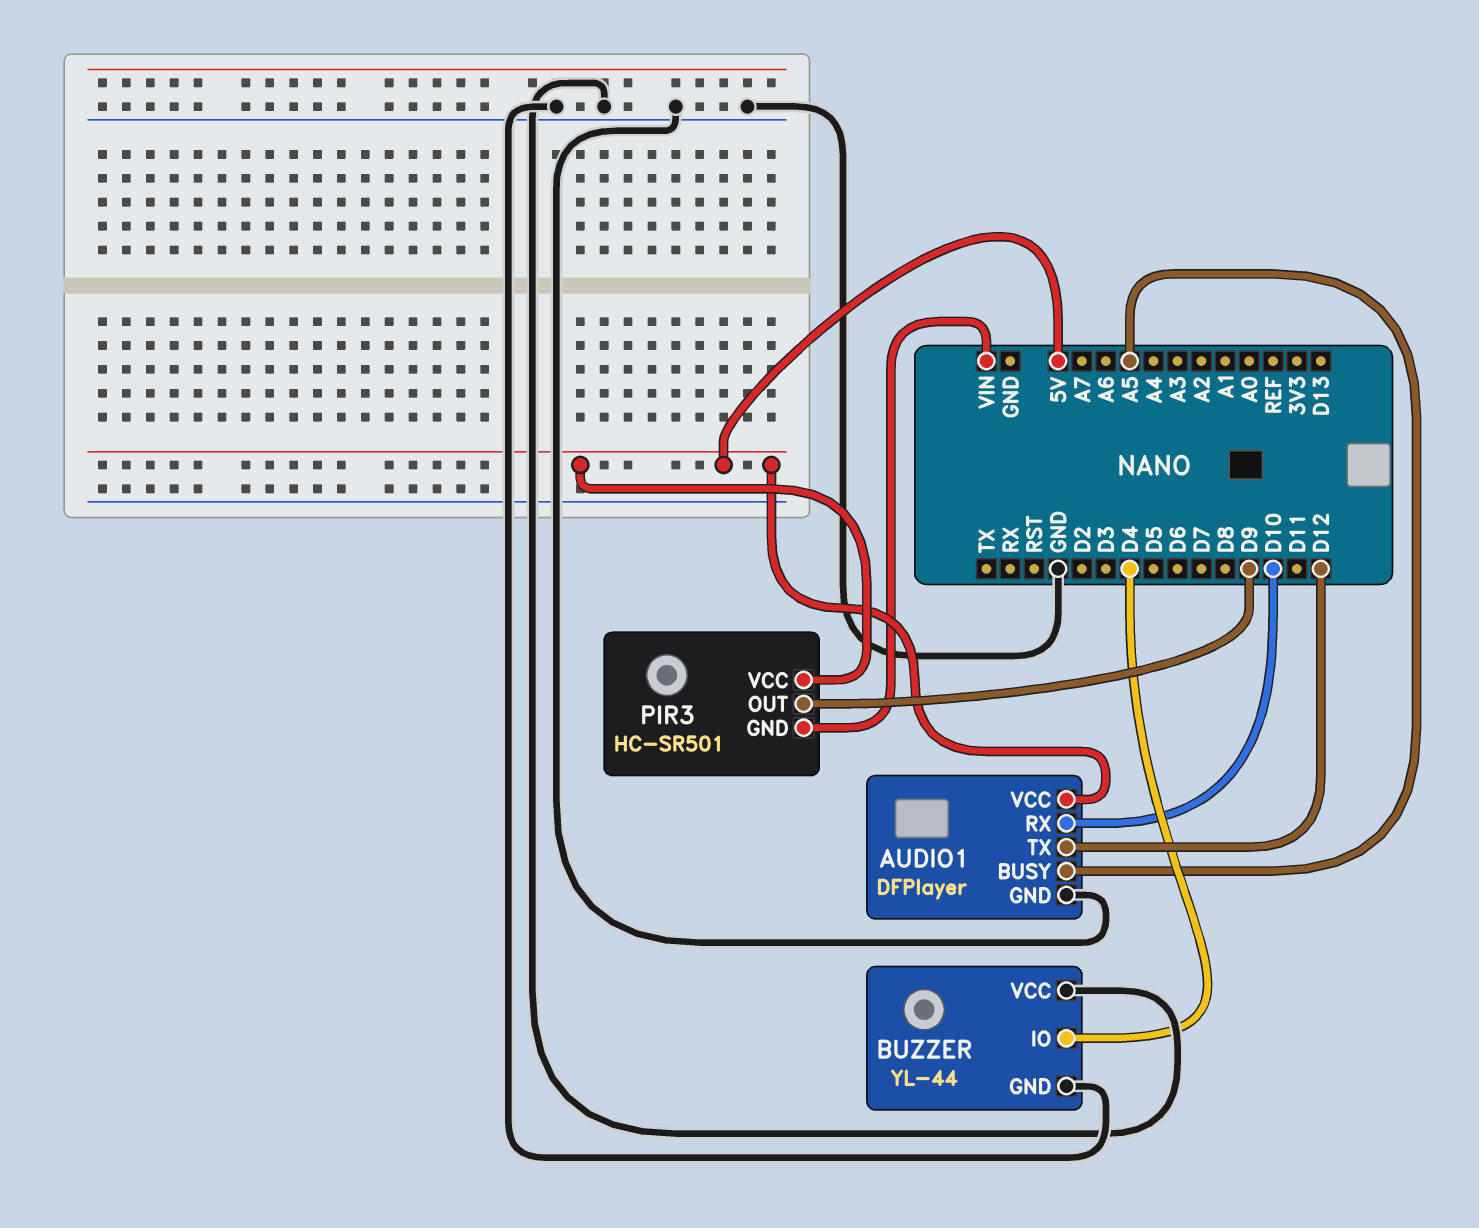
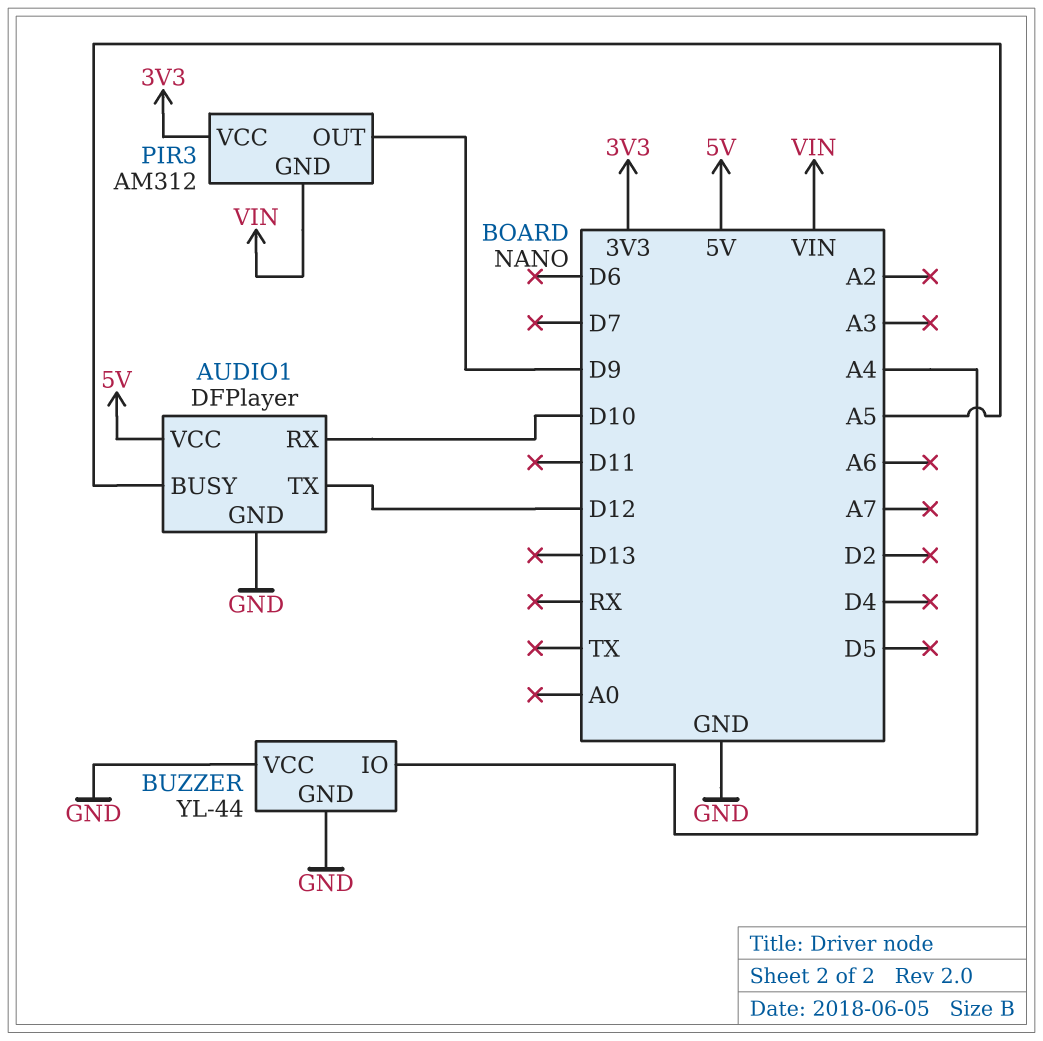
BUZZER pin IO: D4 -> A4
PIR3: HC-SR501 -> AM312
PIR3 pin VCC: 5V -> 3V3

